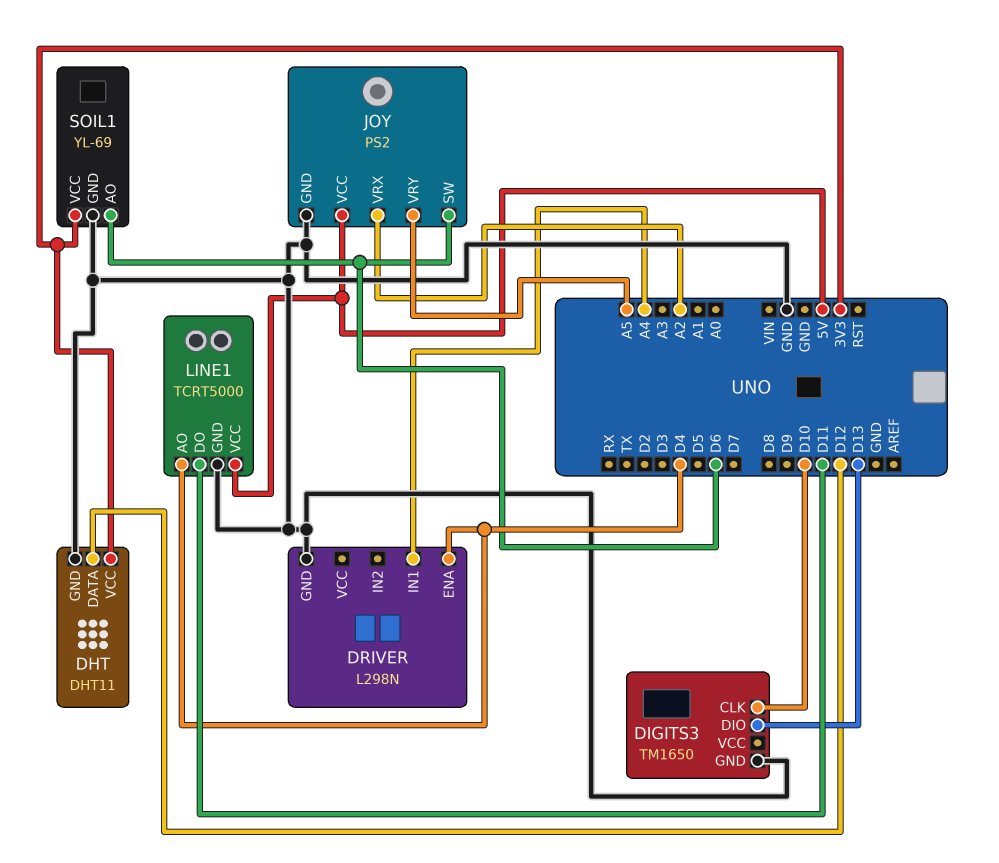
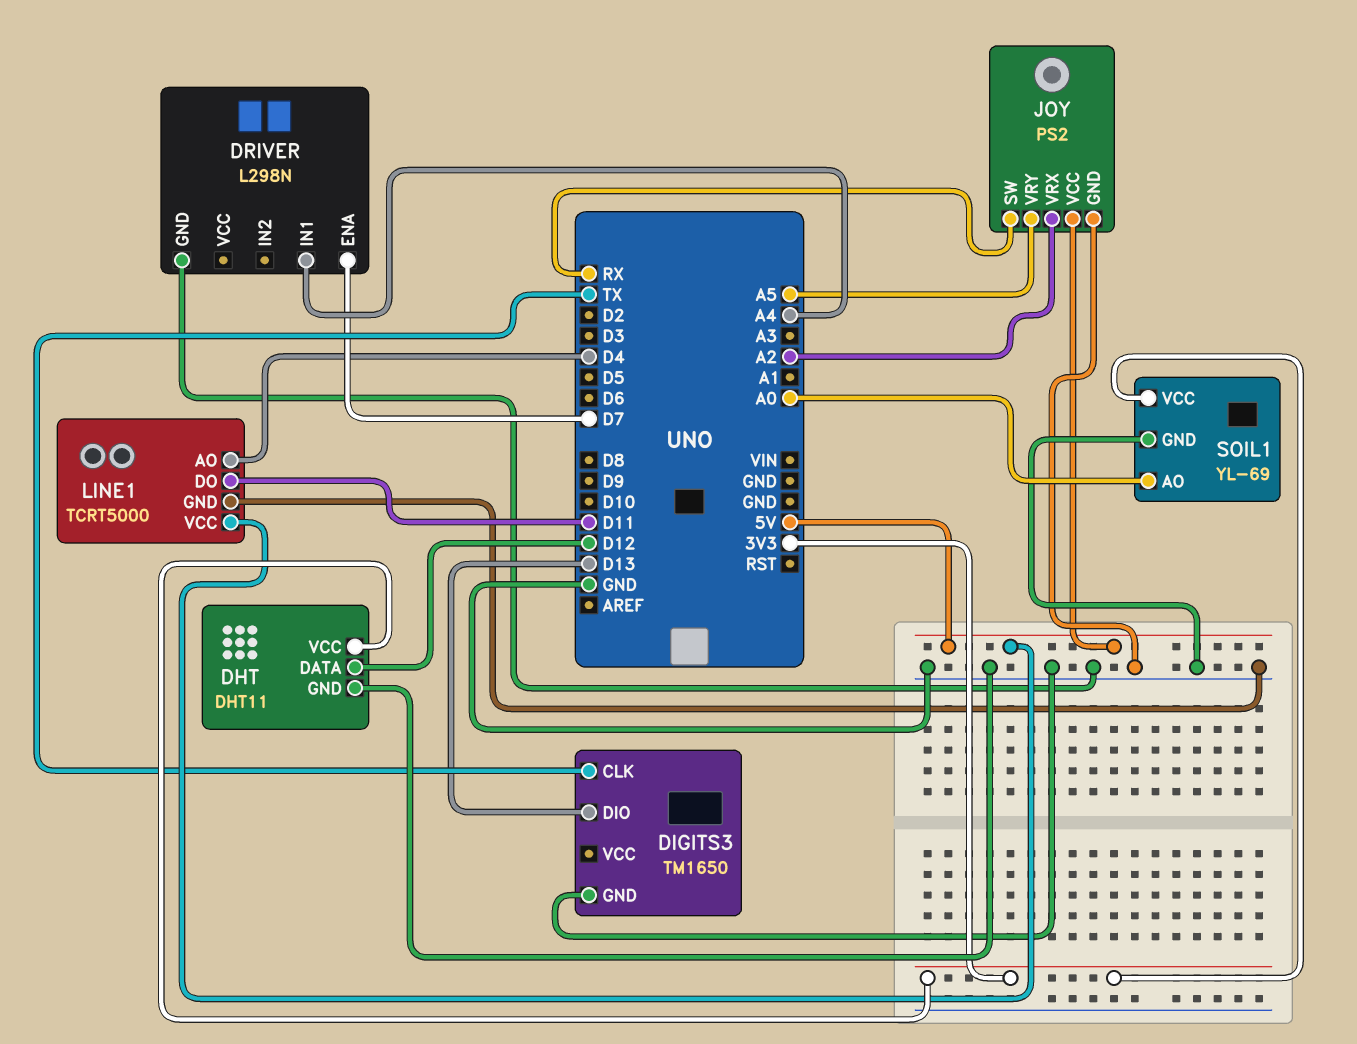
DIGITS3 pin CLK: D10 -> TX
DRIVER pin ENA: D4 -> D7
JOY pin SW: D6 -> RX
SOIL1 pin AO: D6 -> A0

